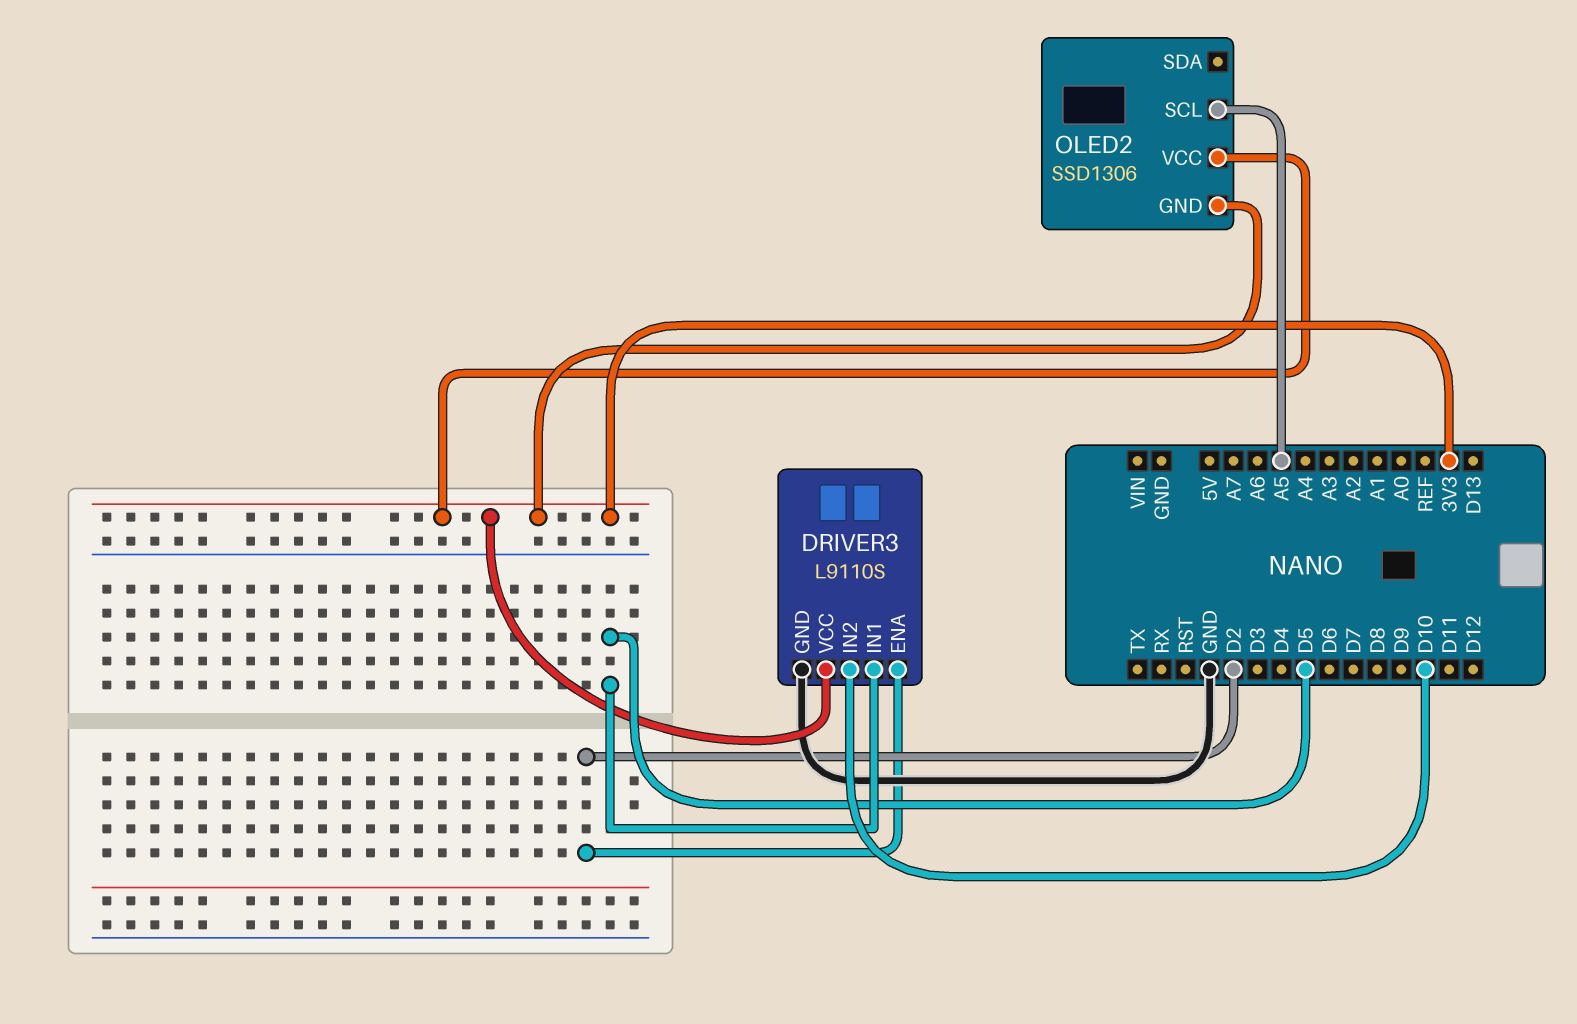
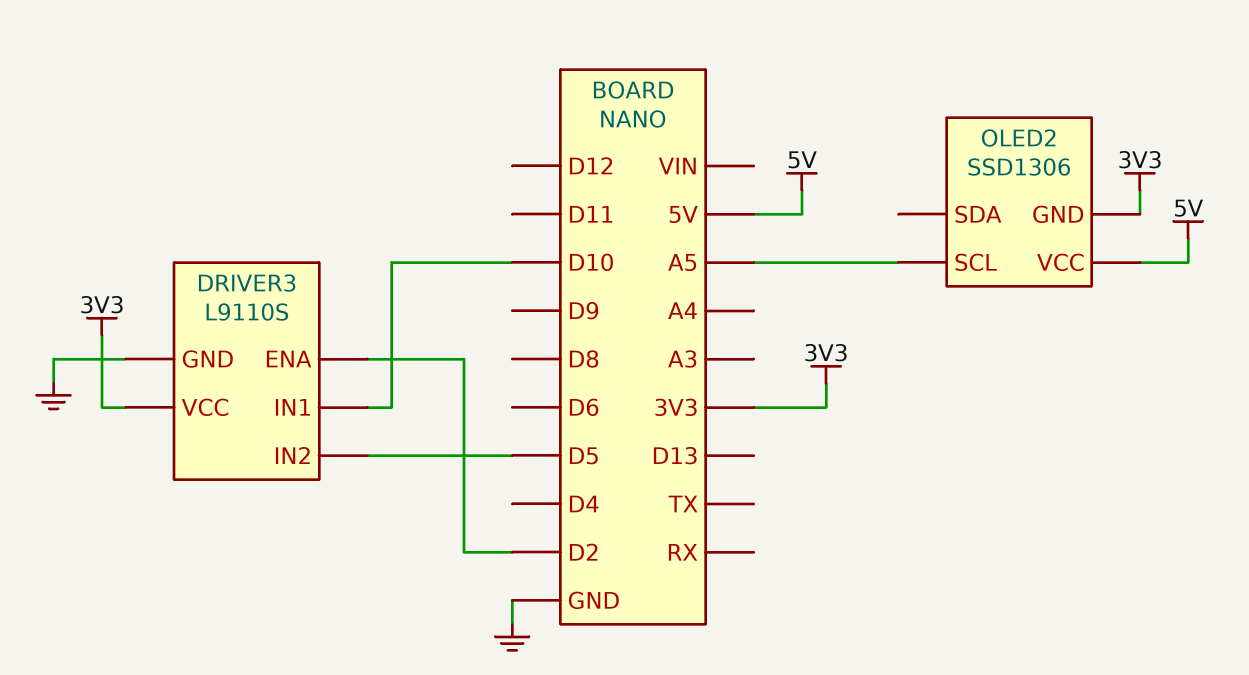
DRIVER3 pin IN1: D5 -> D10
DRIVER3 pin IN2: D10 -> D5
OLED2 pin VCC: 3V3 -> 5V

